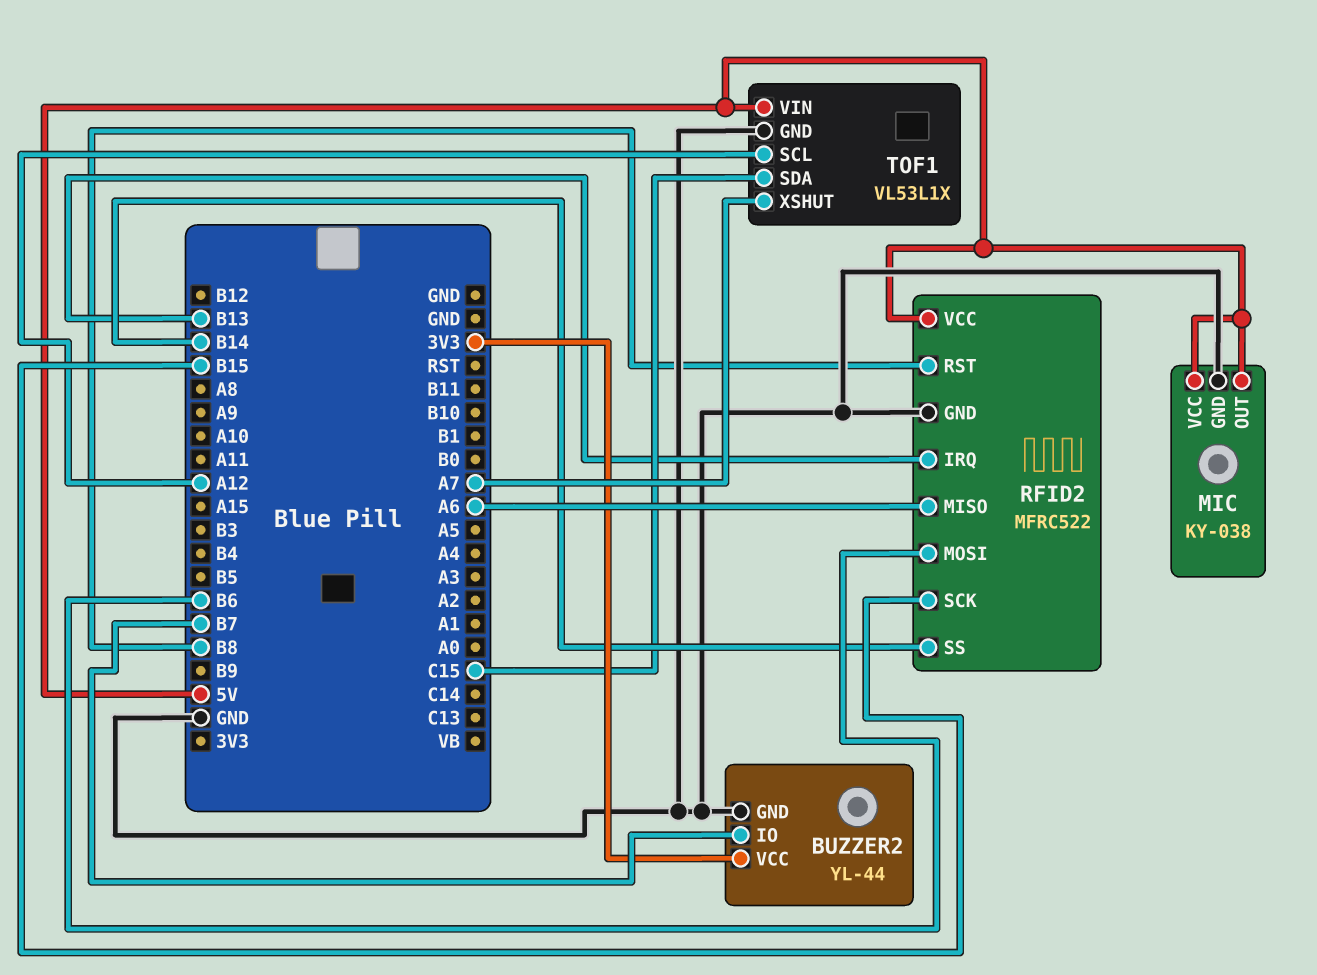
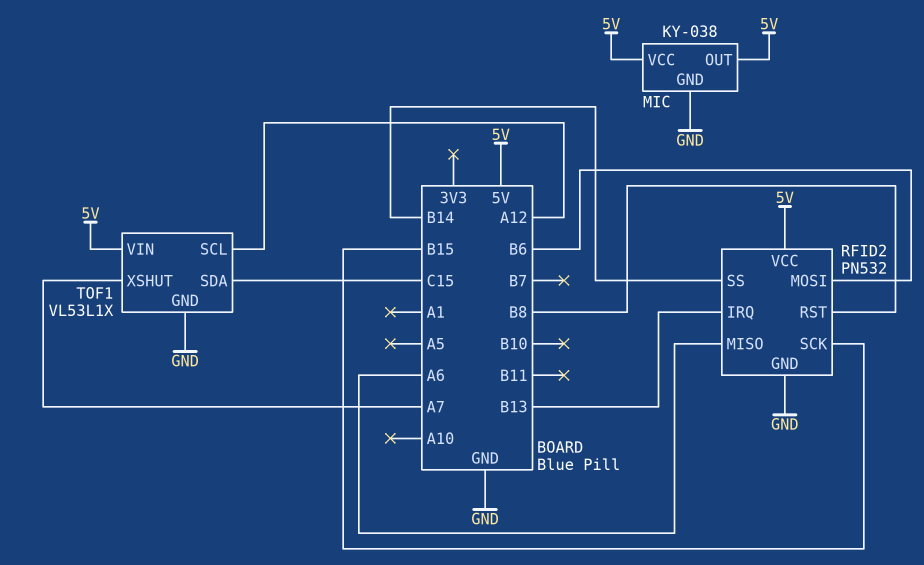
BUZZER2: YL-44 -> none
BUZZER2 pin GND: GND -> none
BUZZER2 pin IO: B7 -> none
BUZZER2 pin VCC: 3V3 -> none
RFID2: MFRC522 -> PN532

